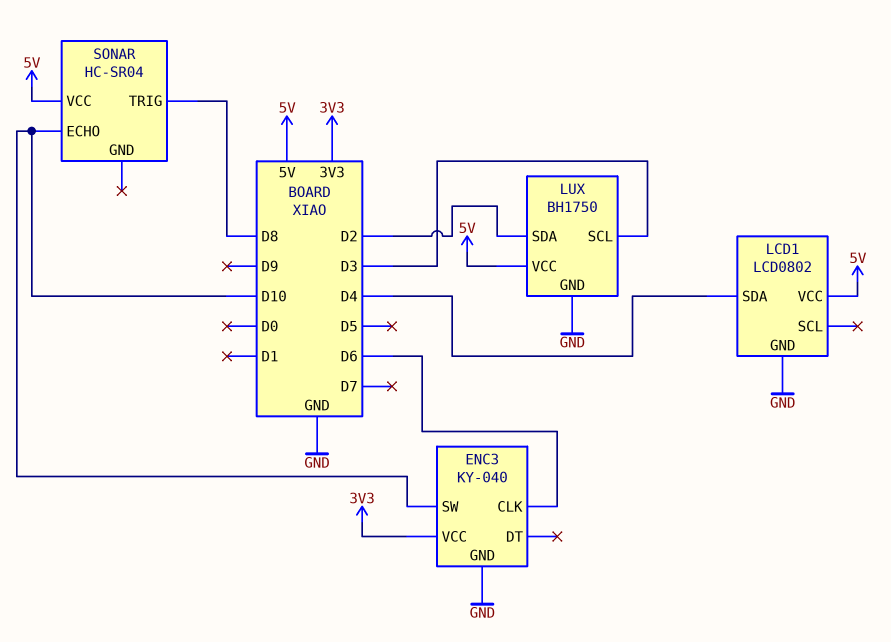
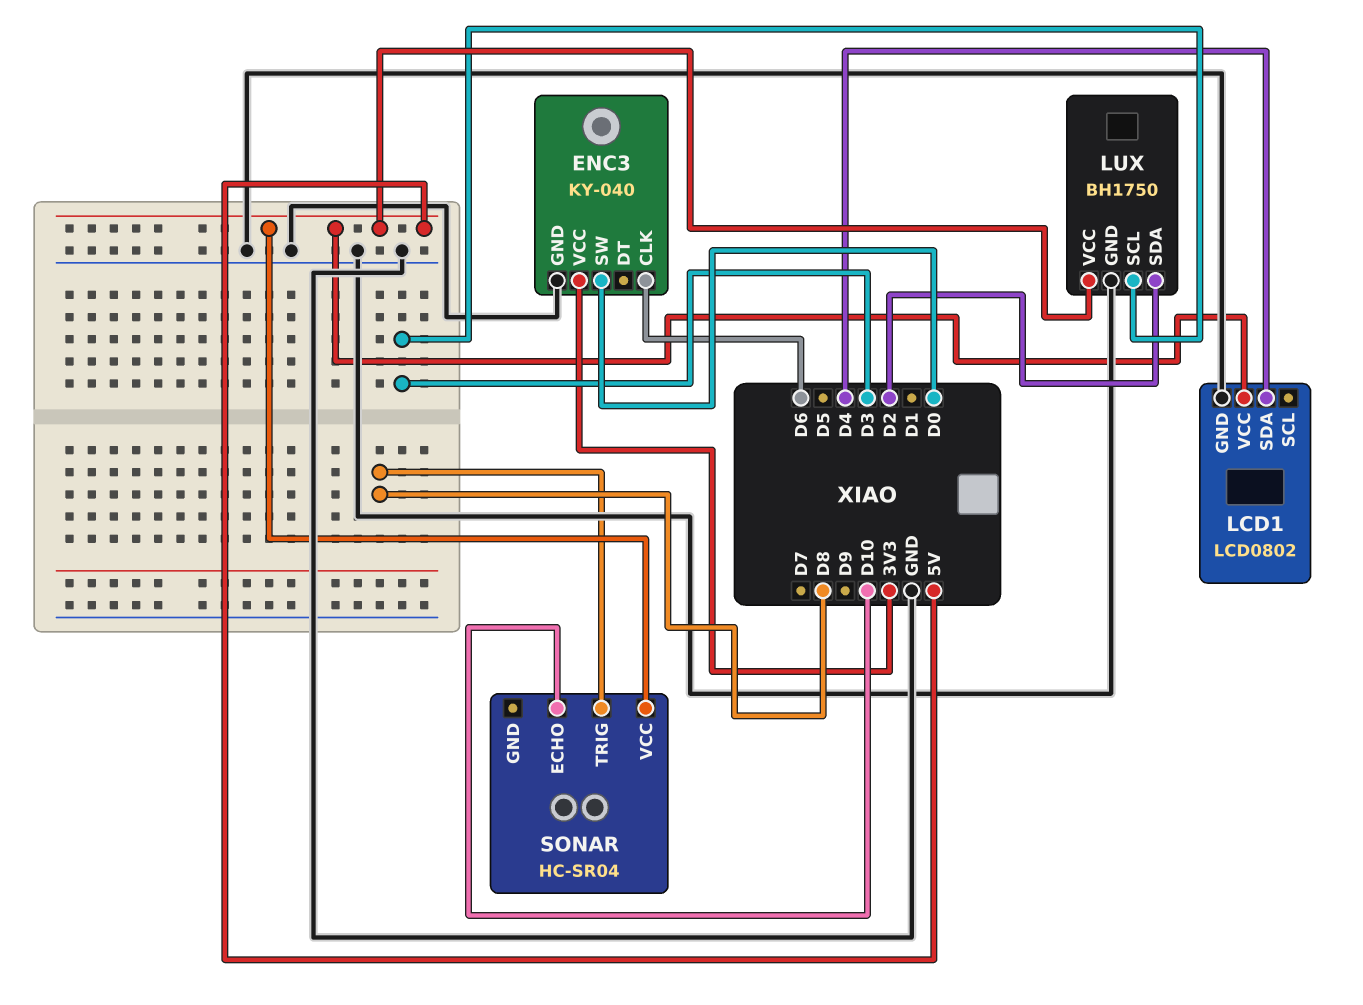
ENC3 pin SW: D10 -> D0

